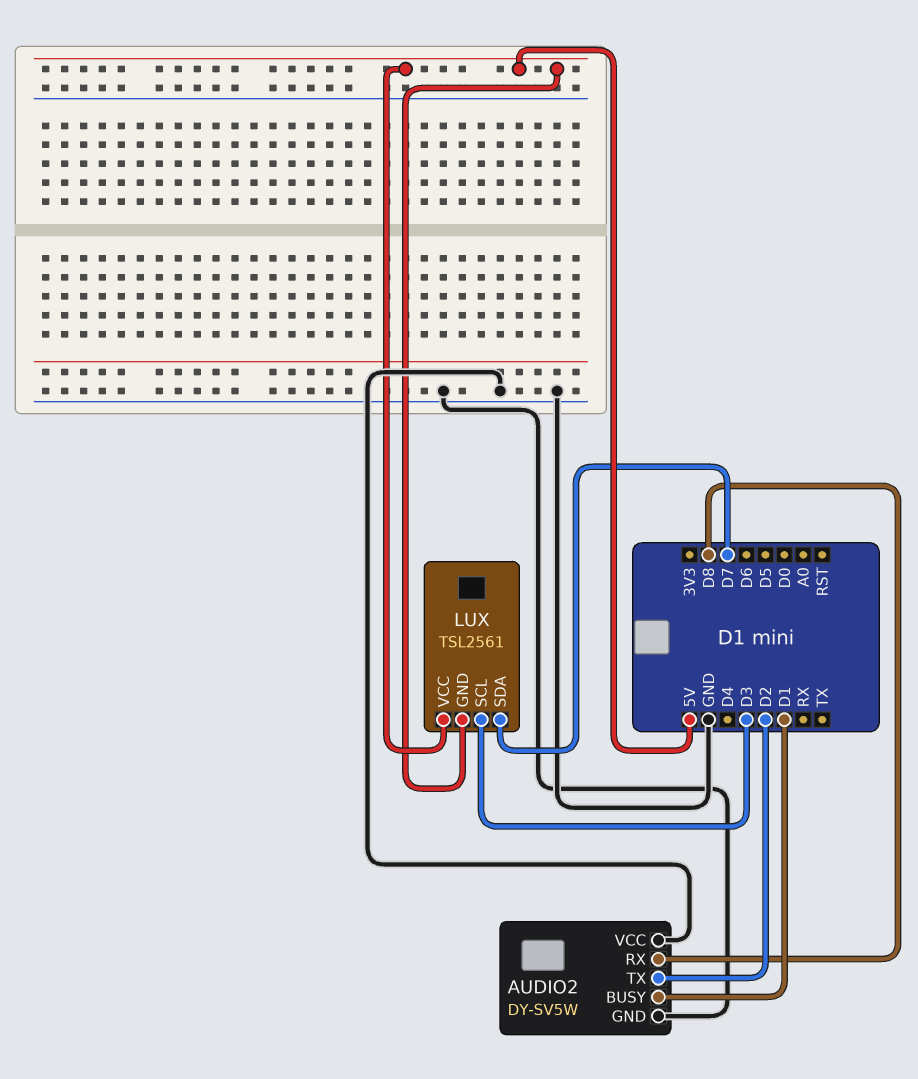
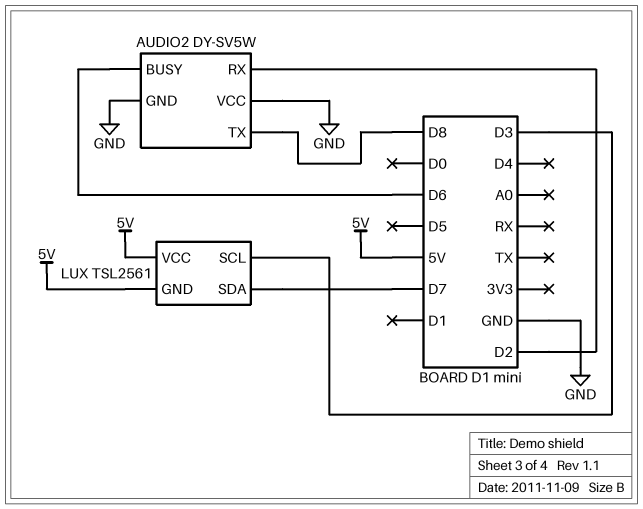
AUDIO2 pin BUSY: D1 -> D6
AUDIO2 pin RX: D8 -> D2
AUDIO2 pin TX: D2 -> D8

